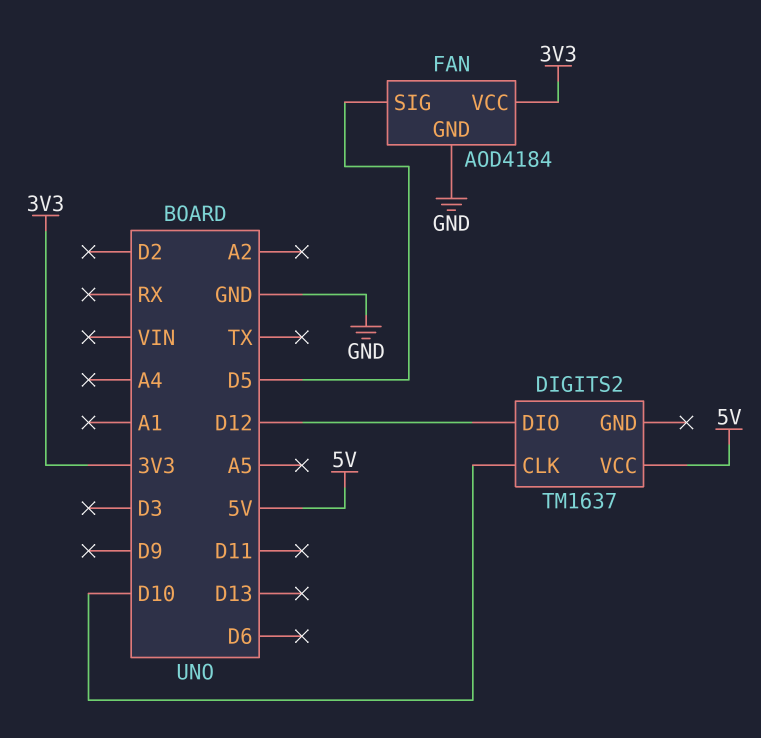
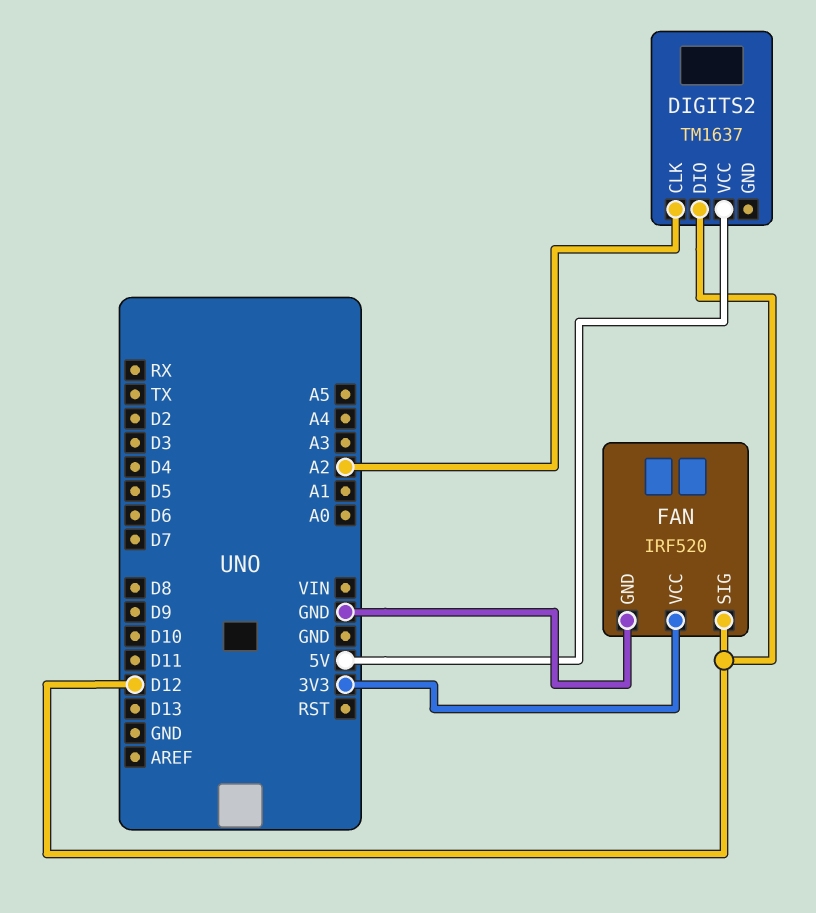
DIGITS2 pin CLK: D10 -> A2
FAN: AOD4184 -> IRF520
FAN pin SIG: D5 -> D12

